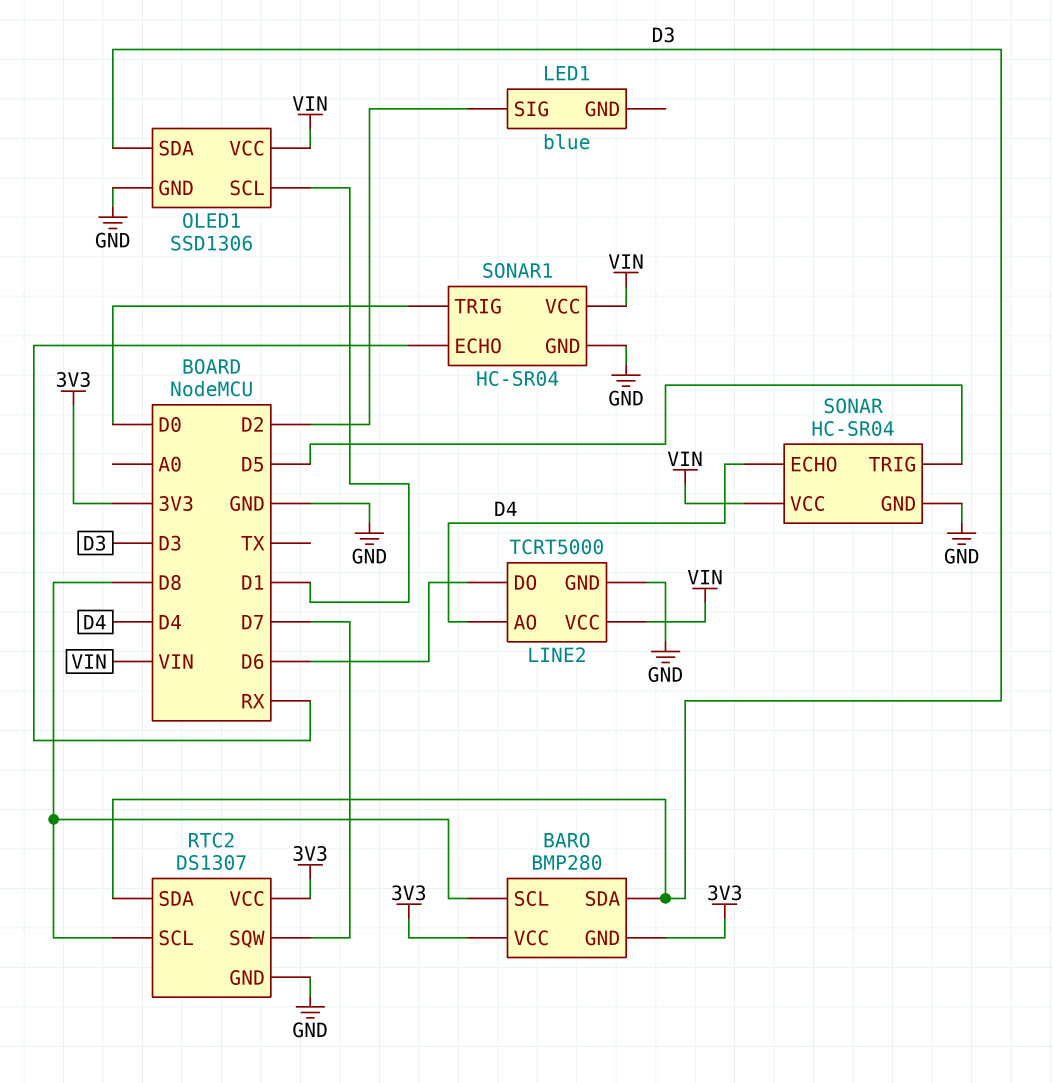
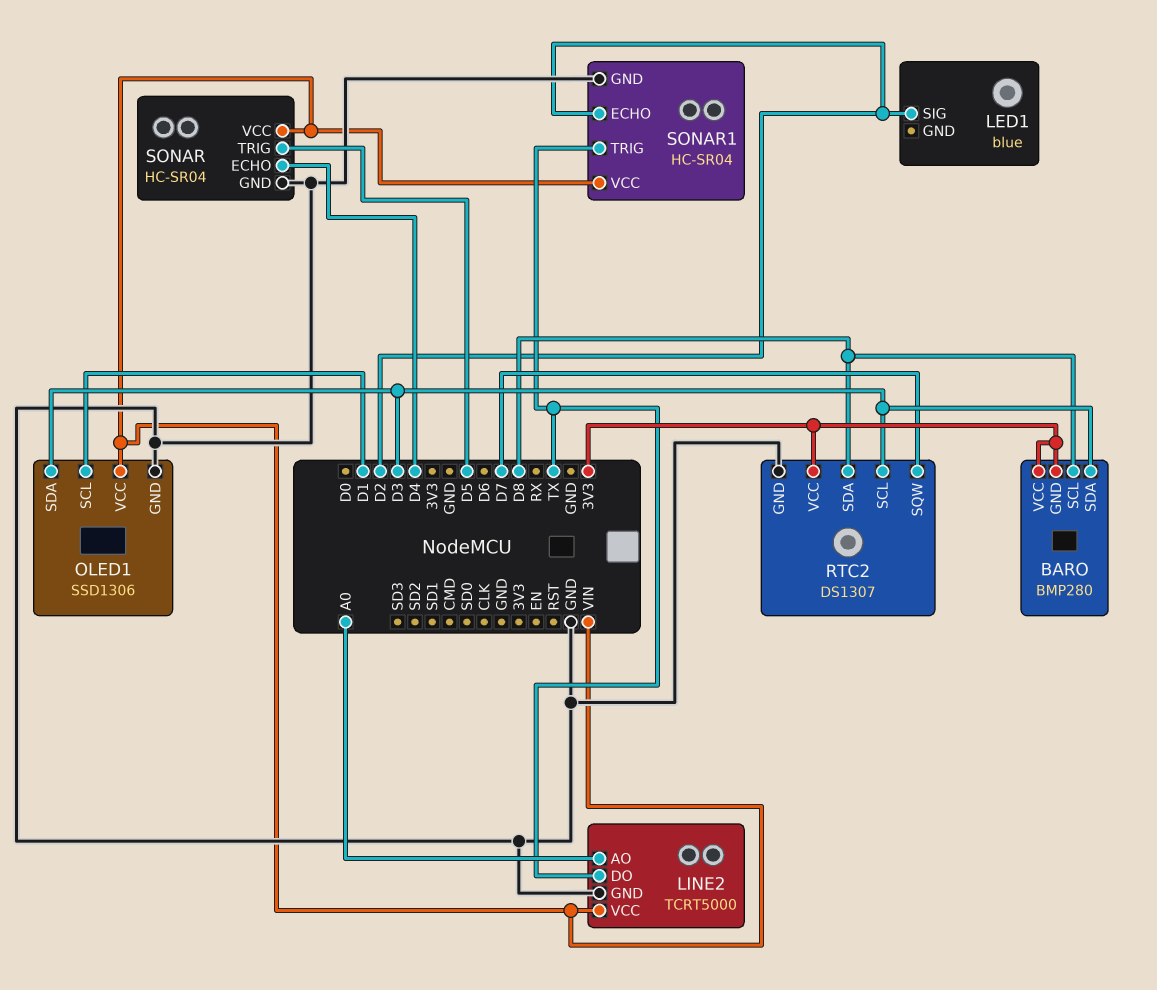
LINE2 pin AO: D4 -> A0
LINE2 pin DO: D6 -> TX
RTC2 pin SCL: D8 -> D3
RTC2 pin SDA: D3 -> D8
SONAR1 pin ECHO: RX -> D2
SONAR1 pin TRIG: D0 -> TX

